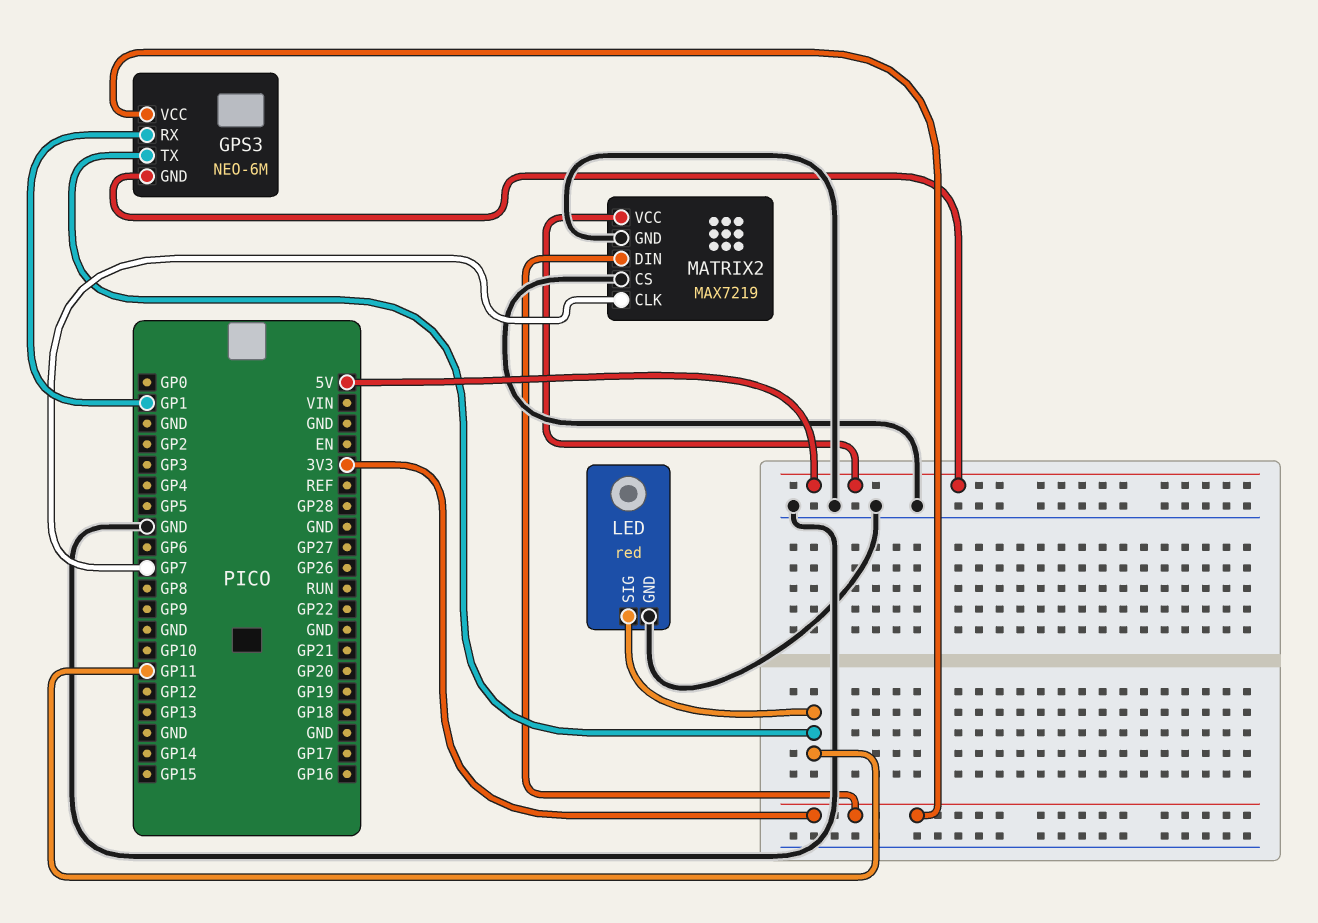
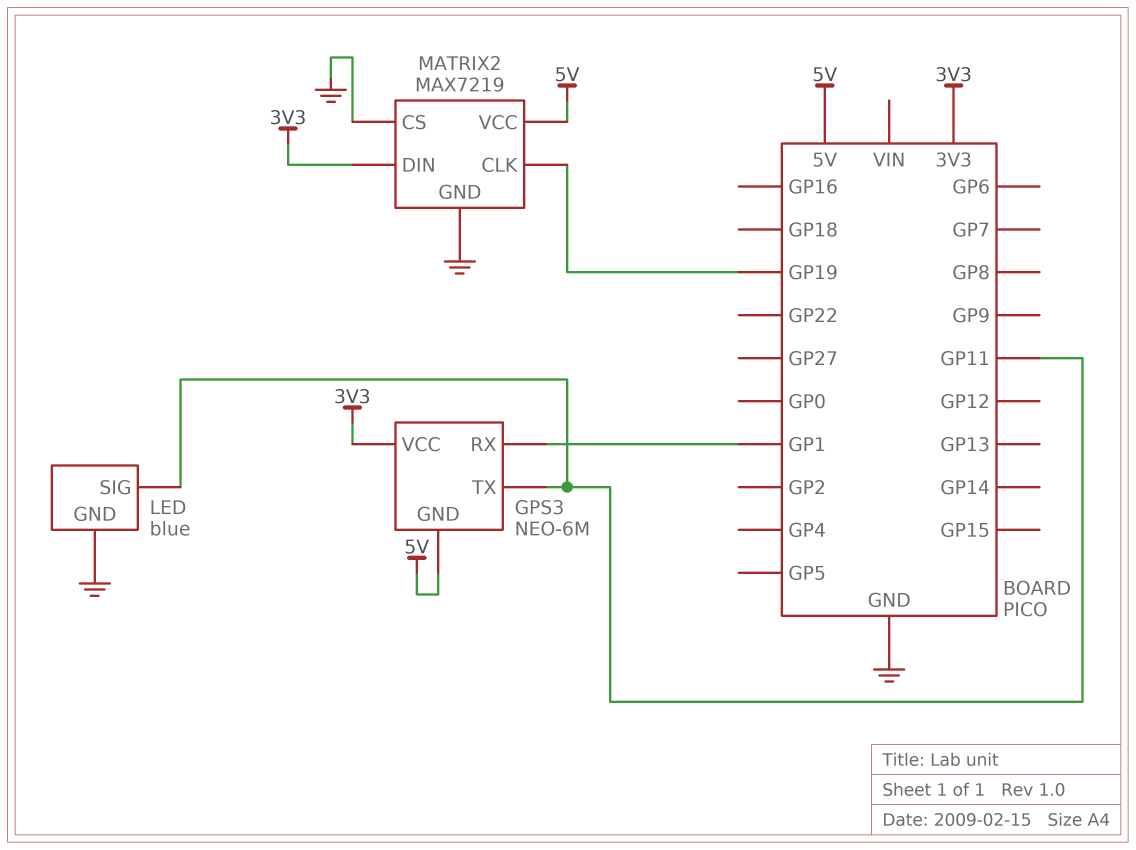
LED: red -> blue
MATRIX2 pin CLK: GP7 -> GP19

